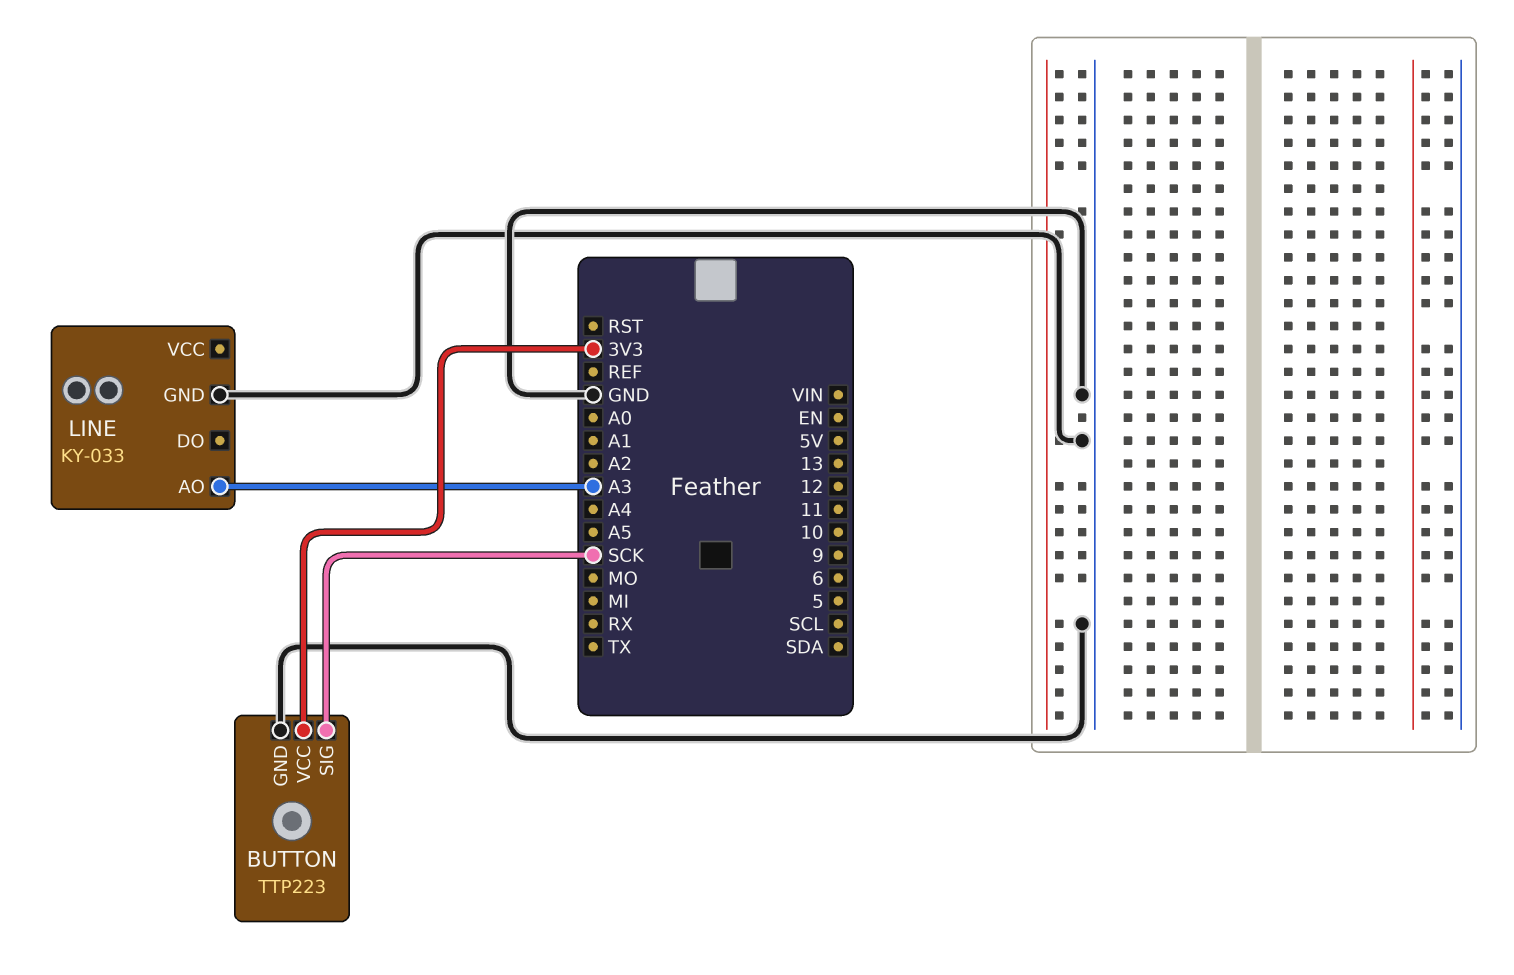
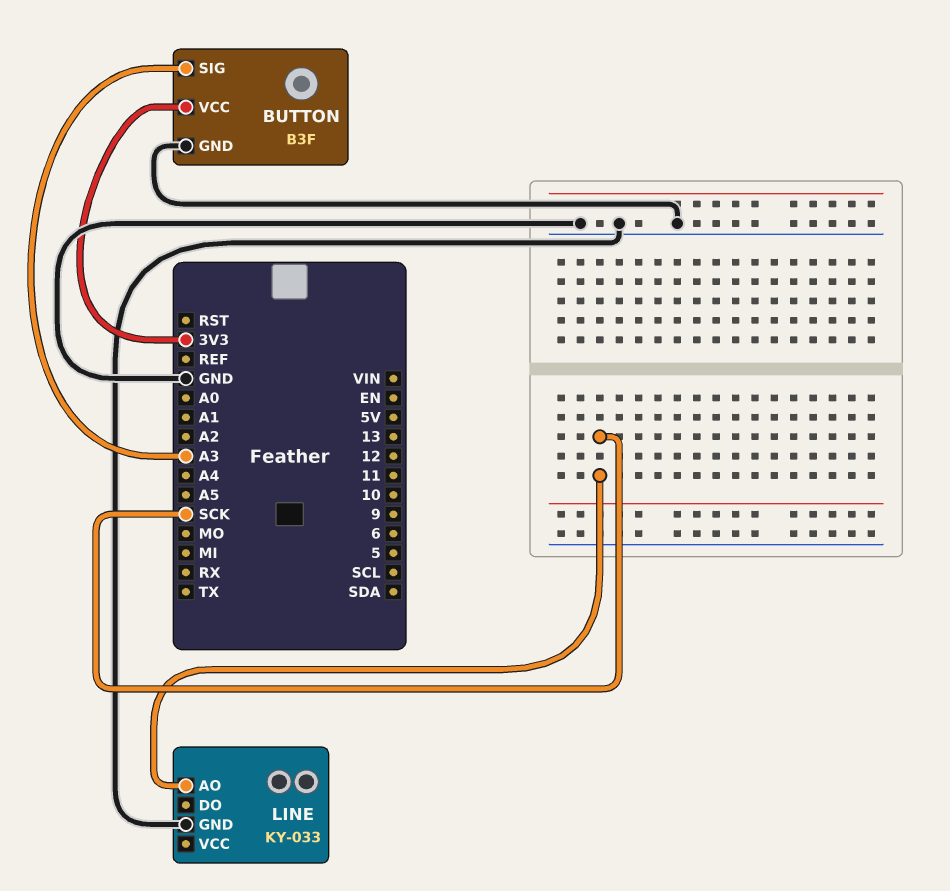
BUTTON: TTP223 -> B3F
BUTTON pin SIG: SCK -> A3
LINE pin AO: A3 -> SCK

